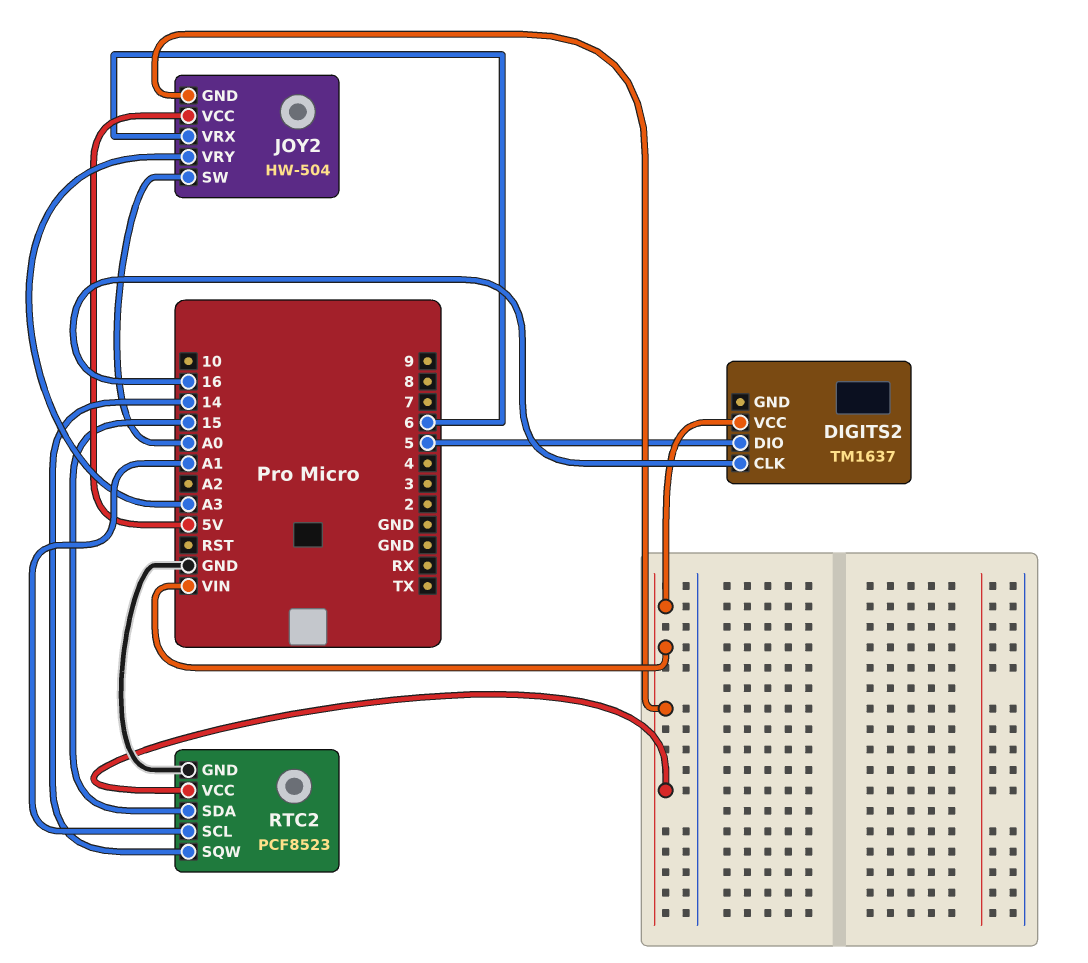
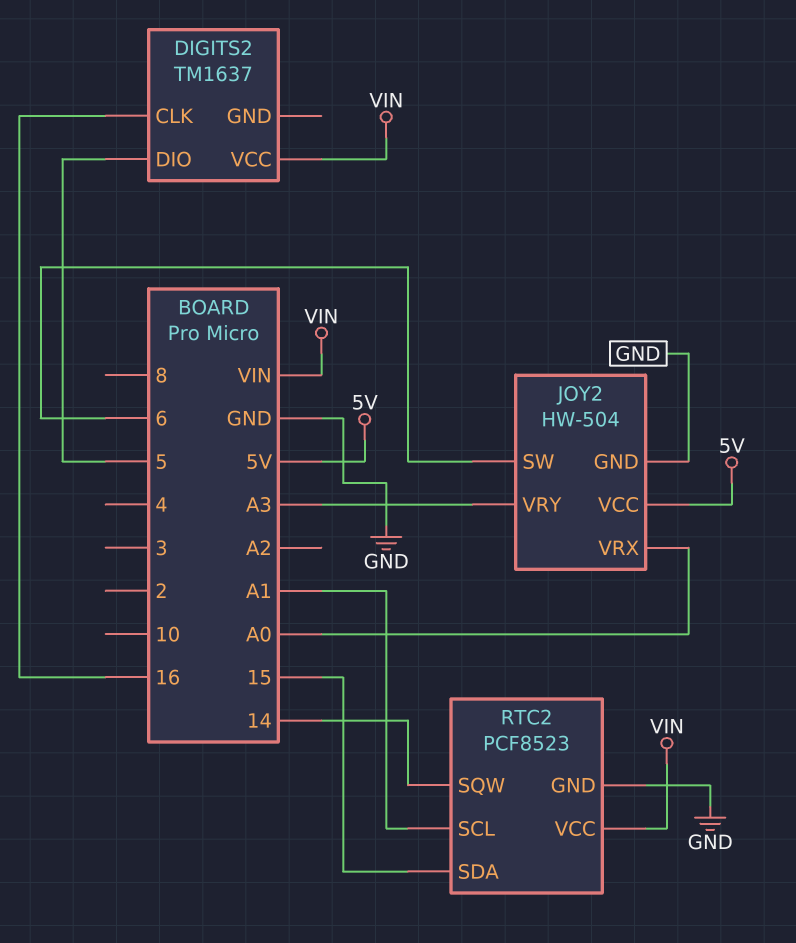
JOY2 pin GND: VIN -> GND
JOY2 pin SW: A0 -> 6
JOY2 pin VRX: 6 -> A0

